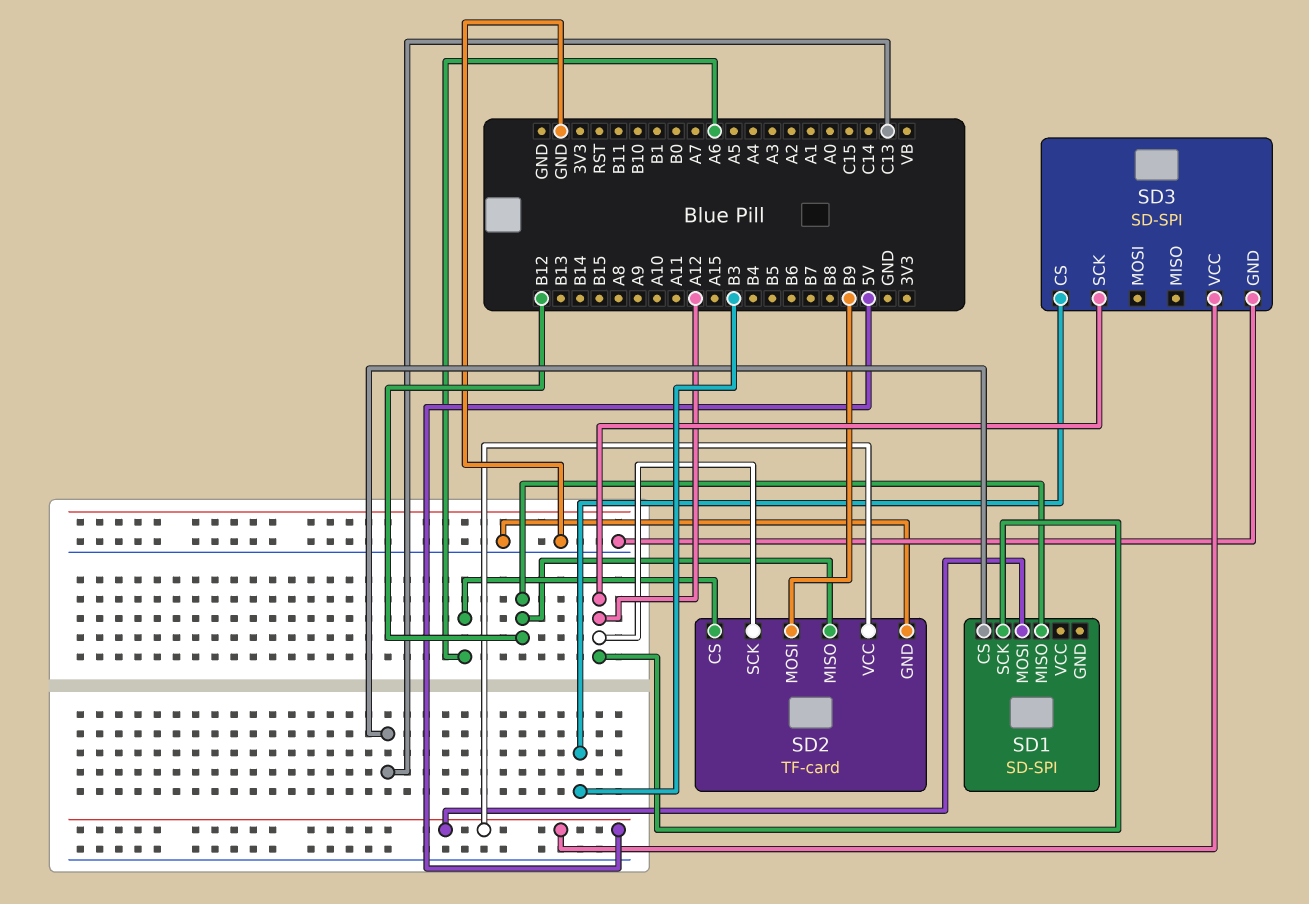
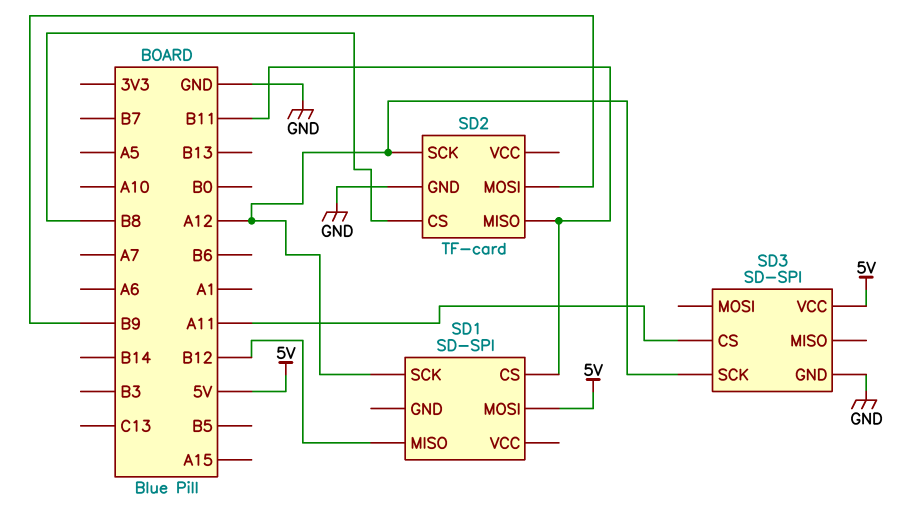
SD1 pin CS: C13 -> B11
SD2 pin CS: A6 -> B8
SD2 pin MISO: B12 -> B11
SD2 pin VCC: 5V -> none
SD3 pin CS: B3 -> A11

